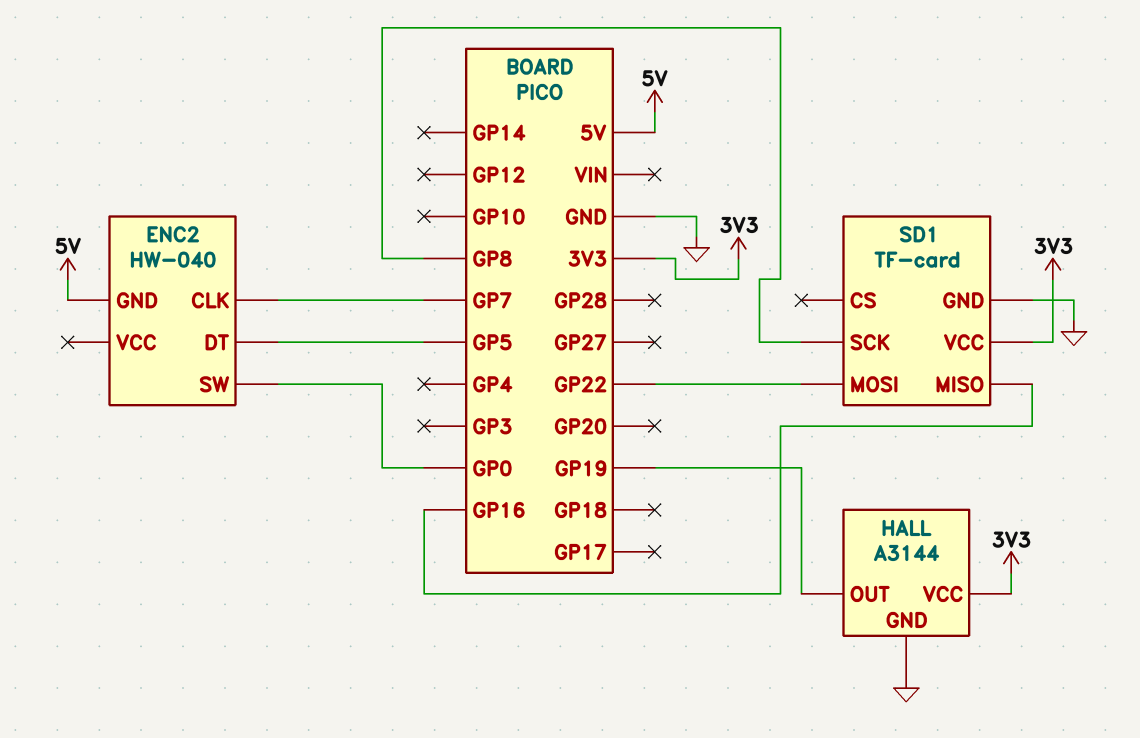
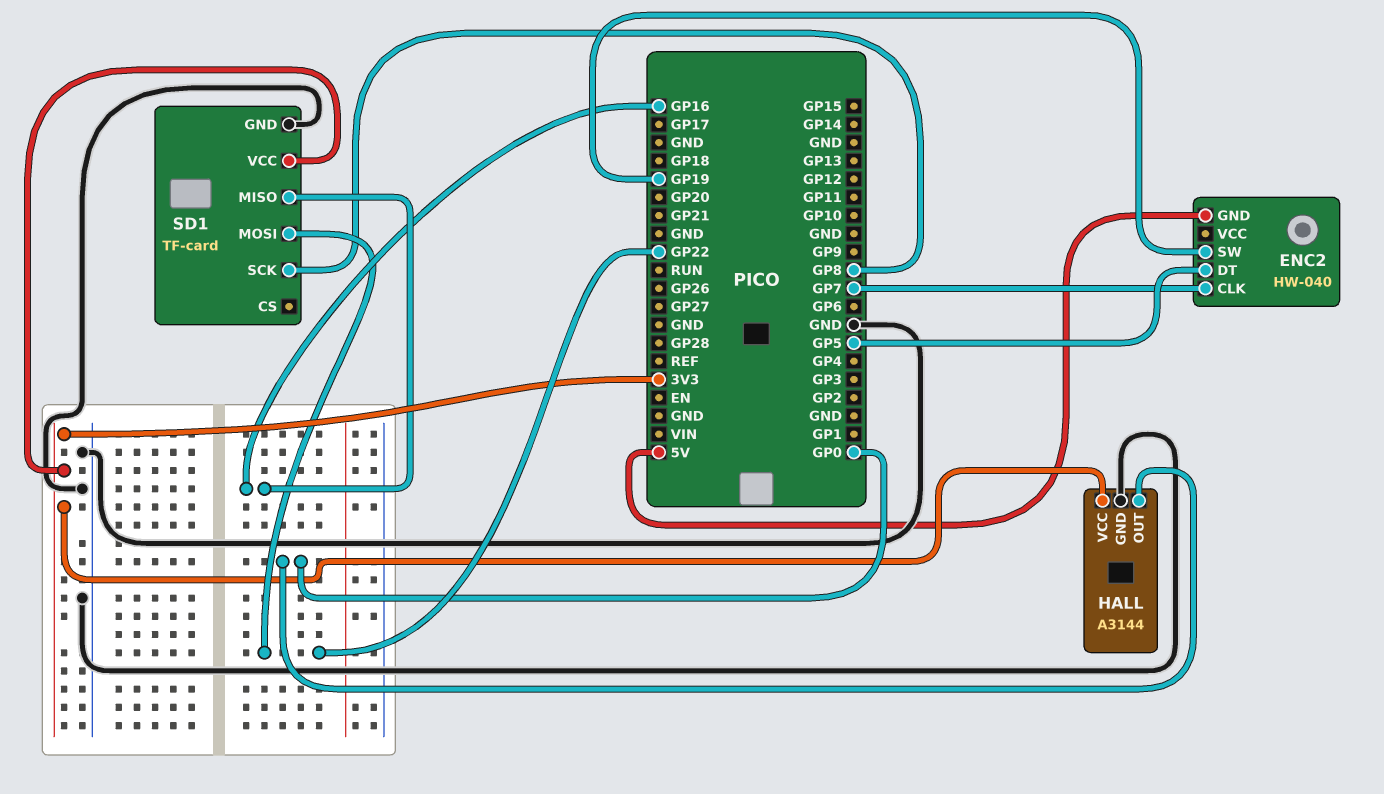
ENC2 pin SW: GP0 -> GP19
HALL pin OUT: GP19 -> GP0

